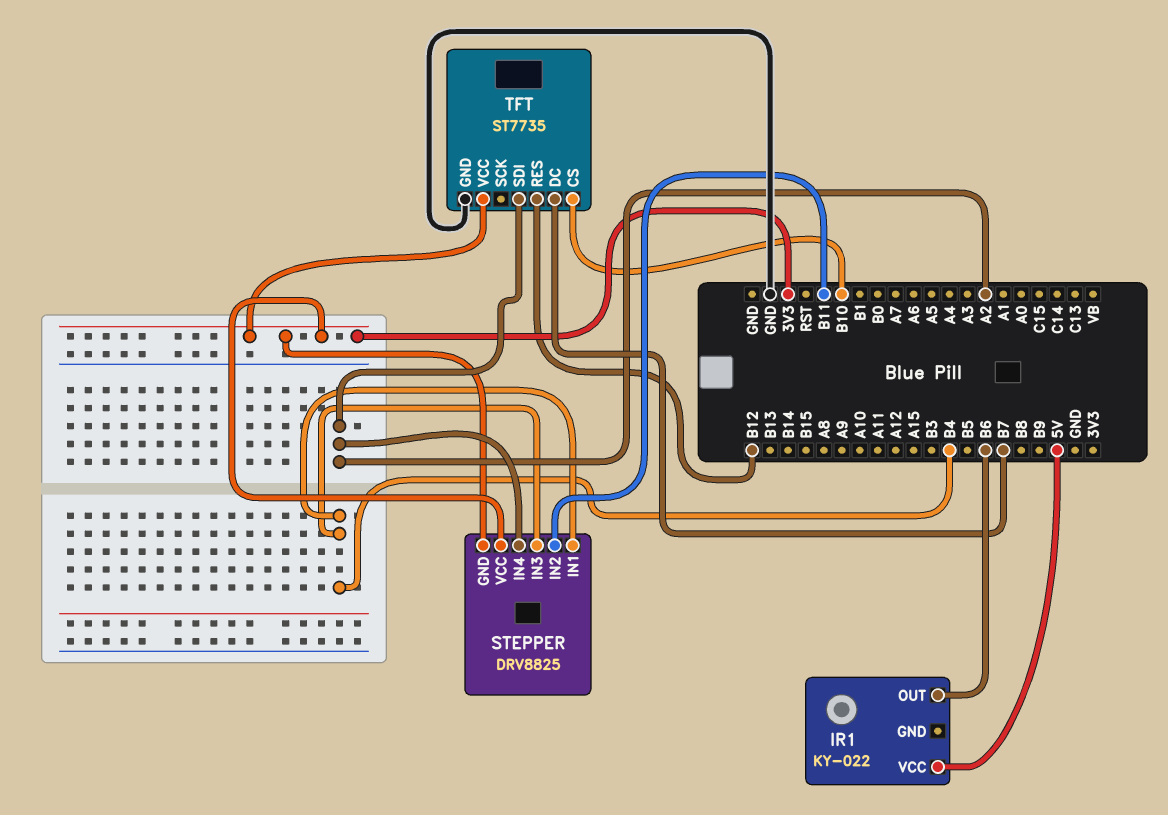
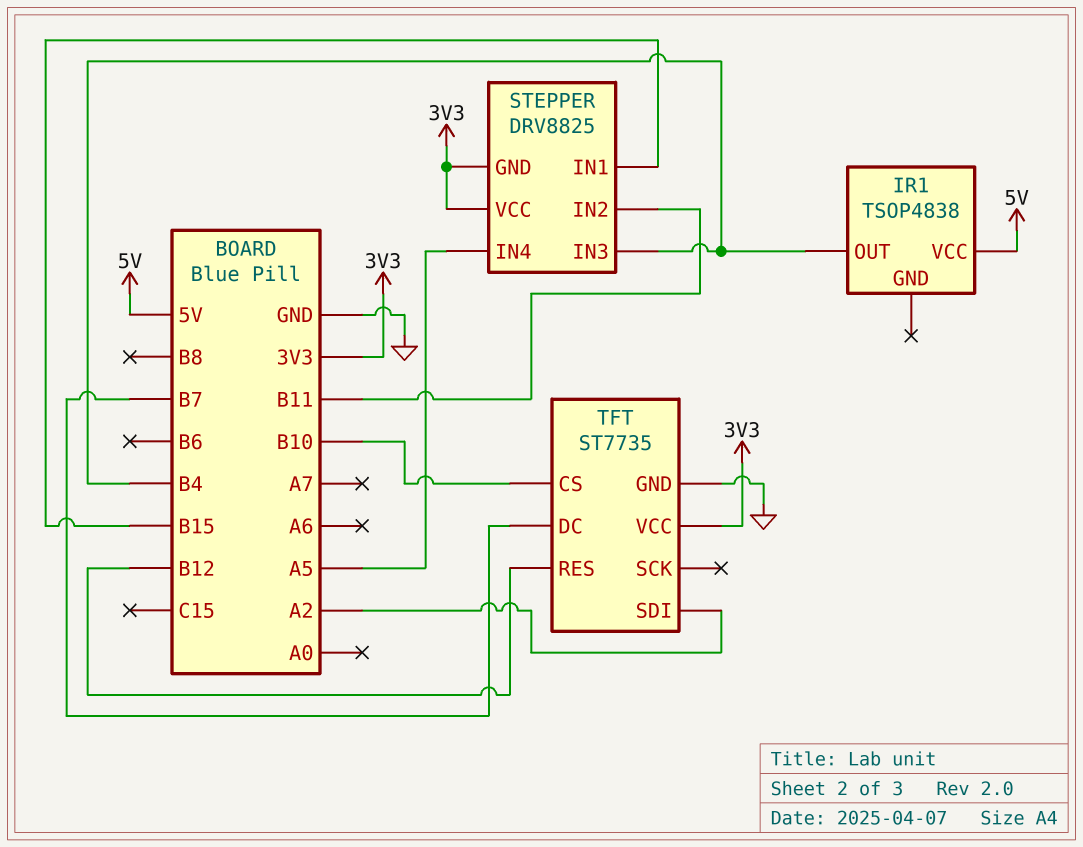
IR1: KY-022 -> TSOP4838
IR1 pin OUT: B6 -> B4
STEPPER pin IN1: B4 -> B15
STEPPER pin IN4: A2 -> A5

